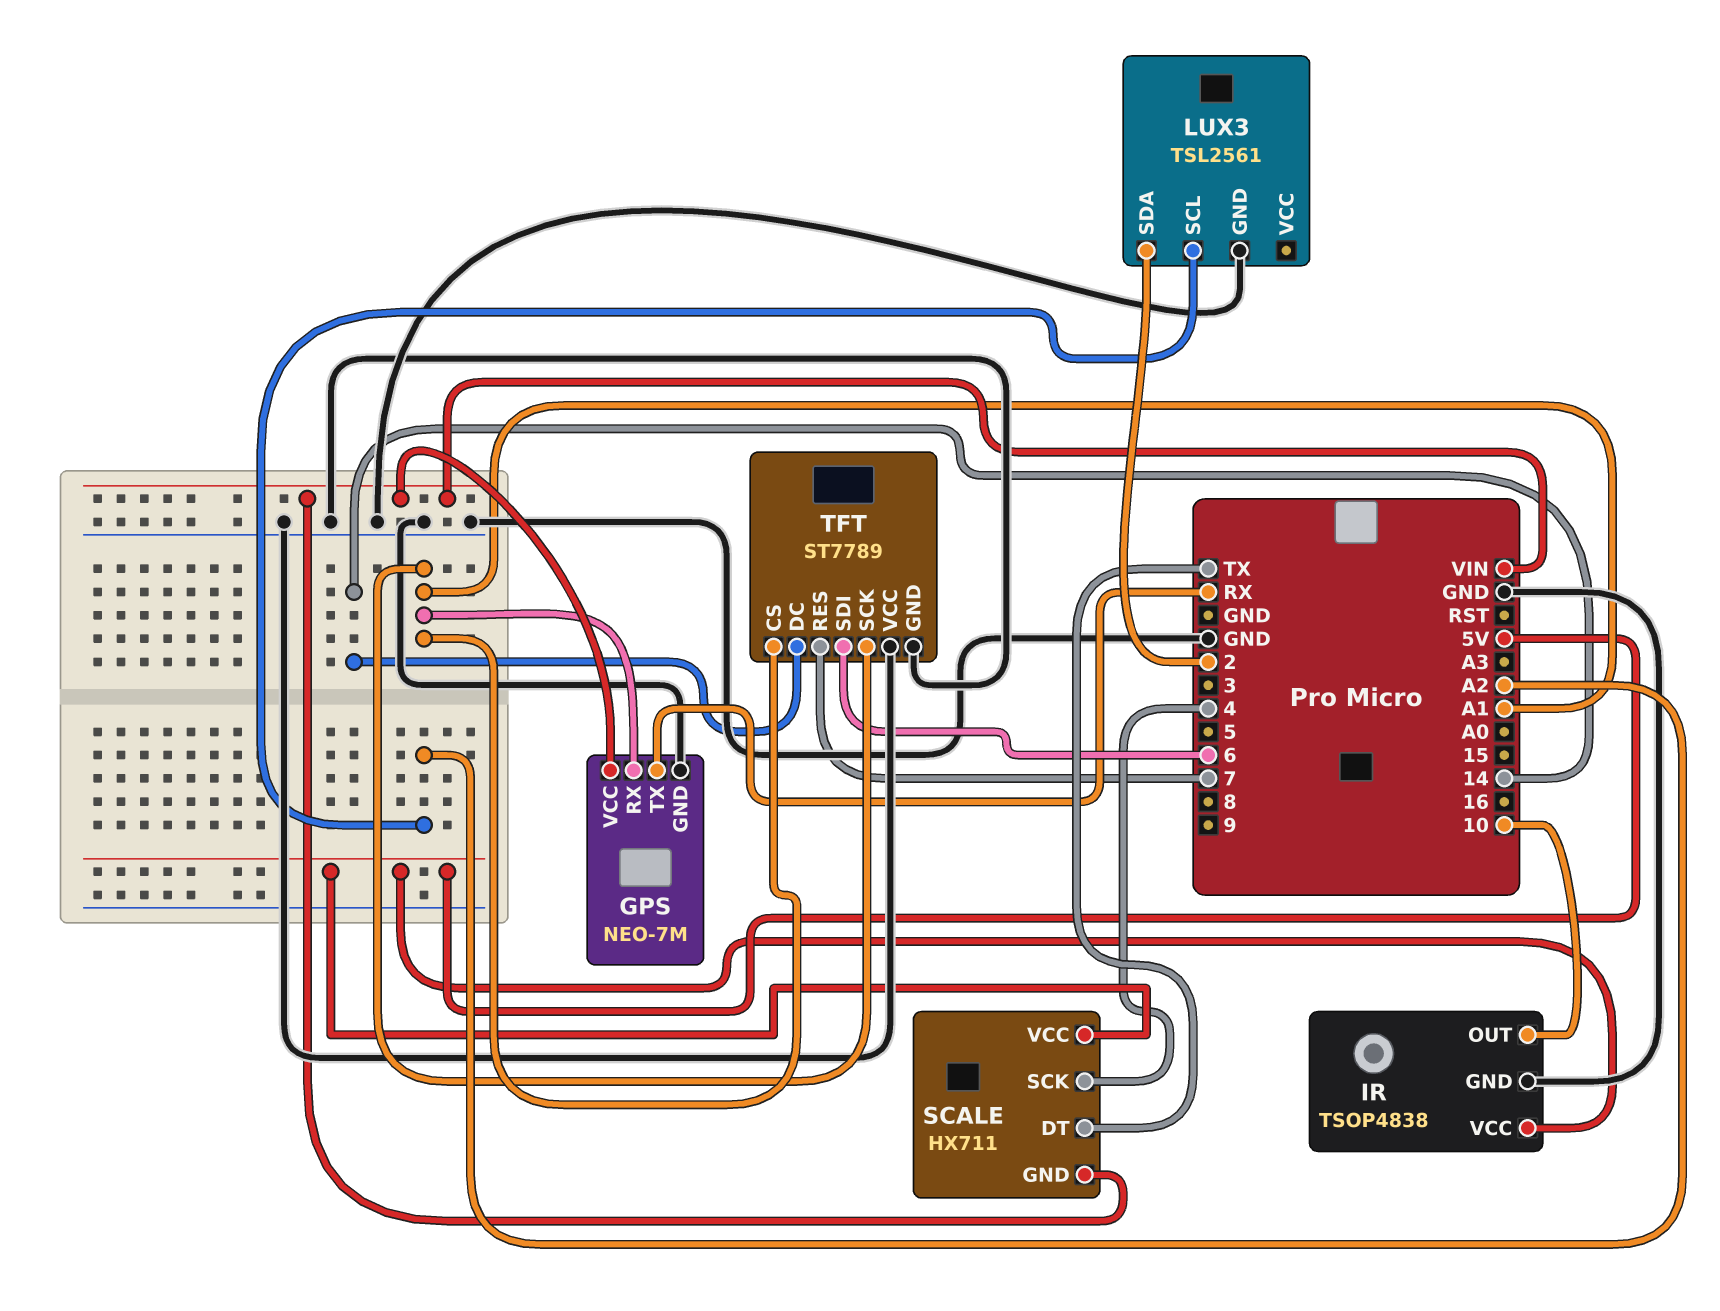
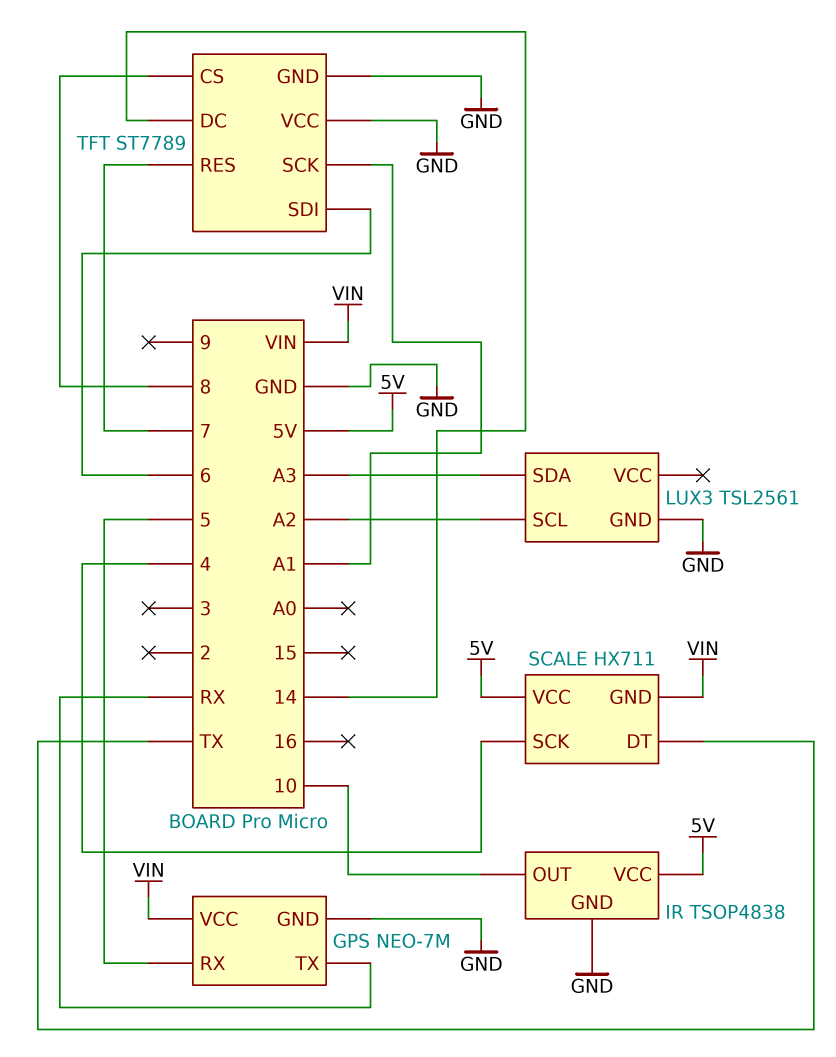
GPS pin RX: A1 -> 5
LUX3 pin SDA: 2 -> A3
TFT pin CS: A1 -> 8

